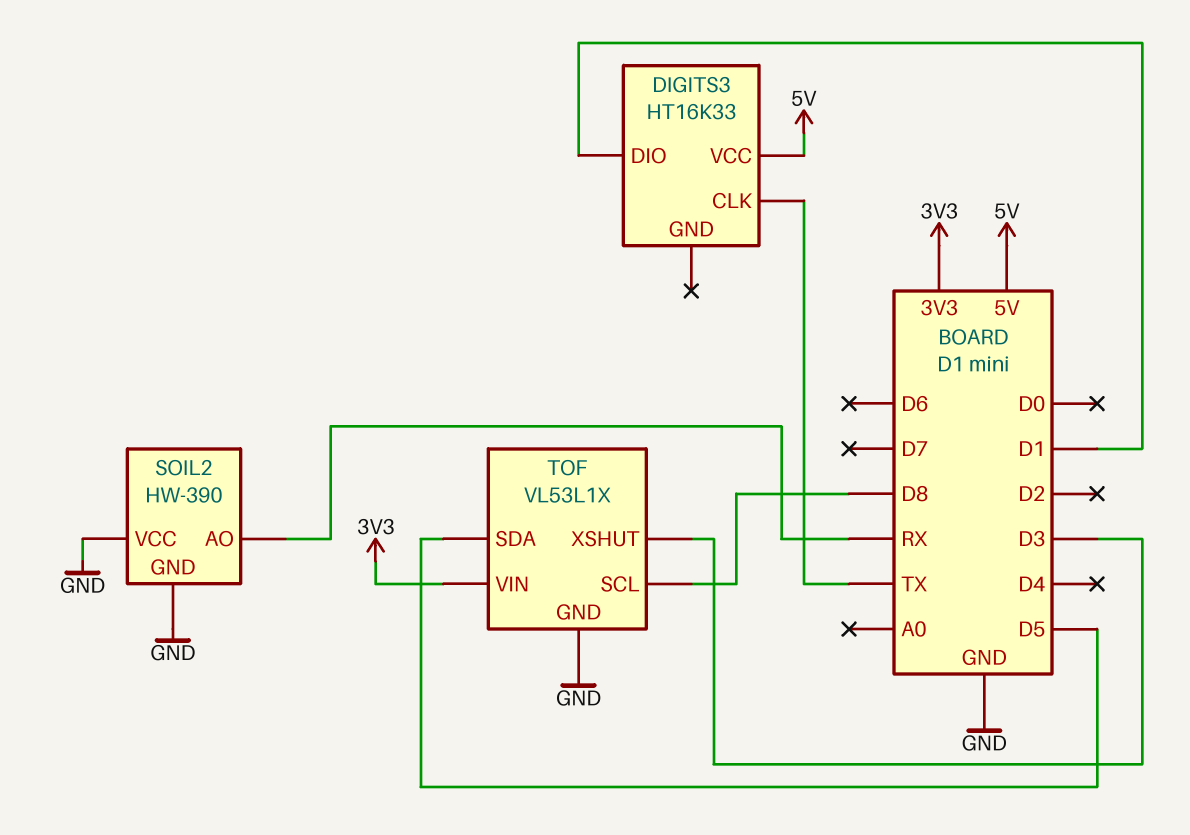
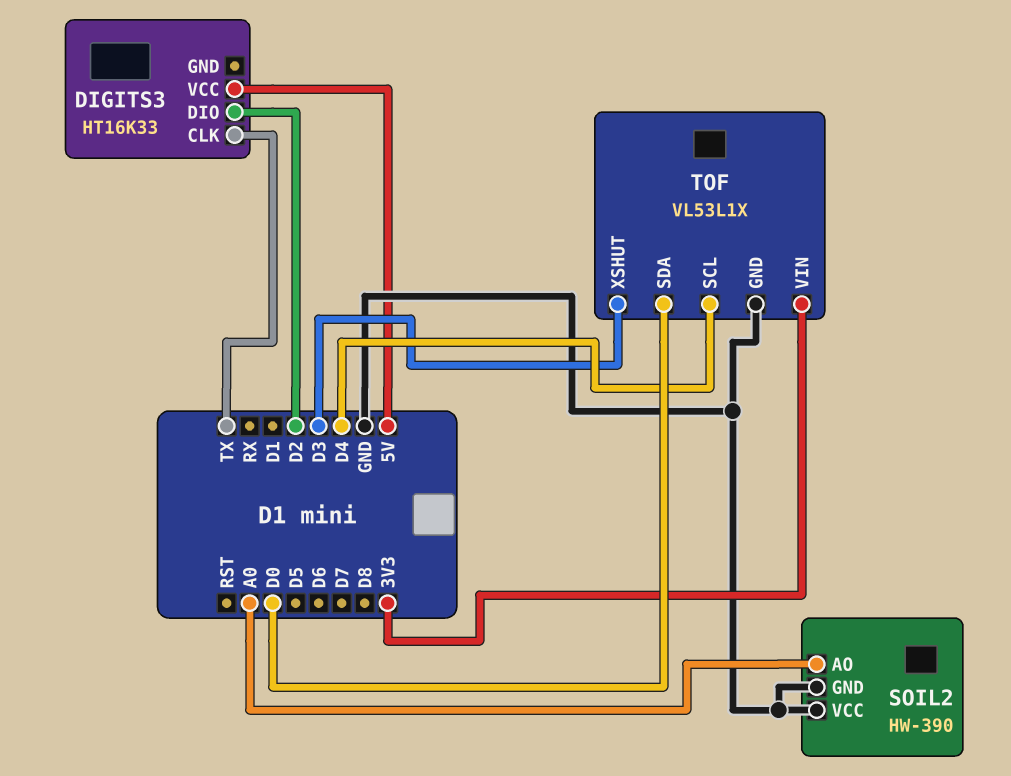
DIGITS3 pin DIO: D1 -> D2
SOIL2 pin AO: RX -> A0
TOF pin SCL: D8 -> D4
TOF pin SDA: D5 -> D0

